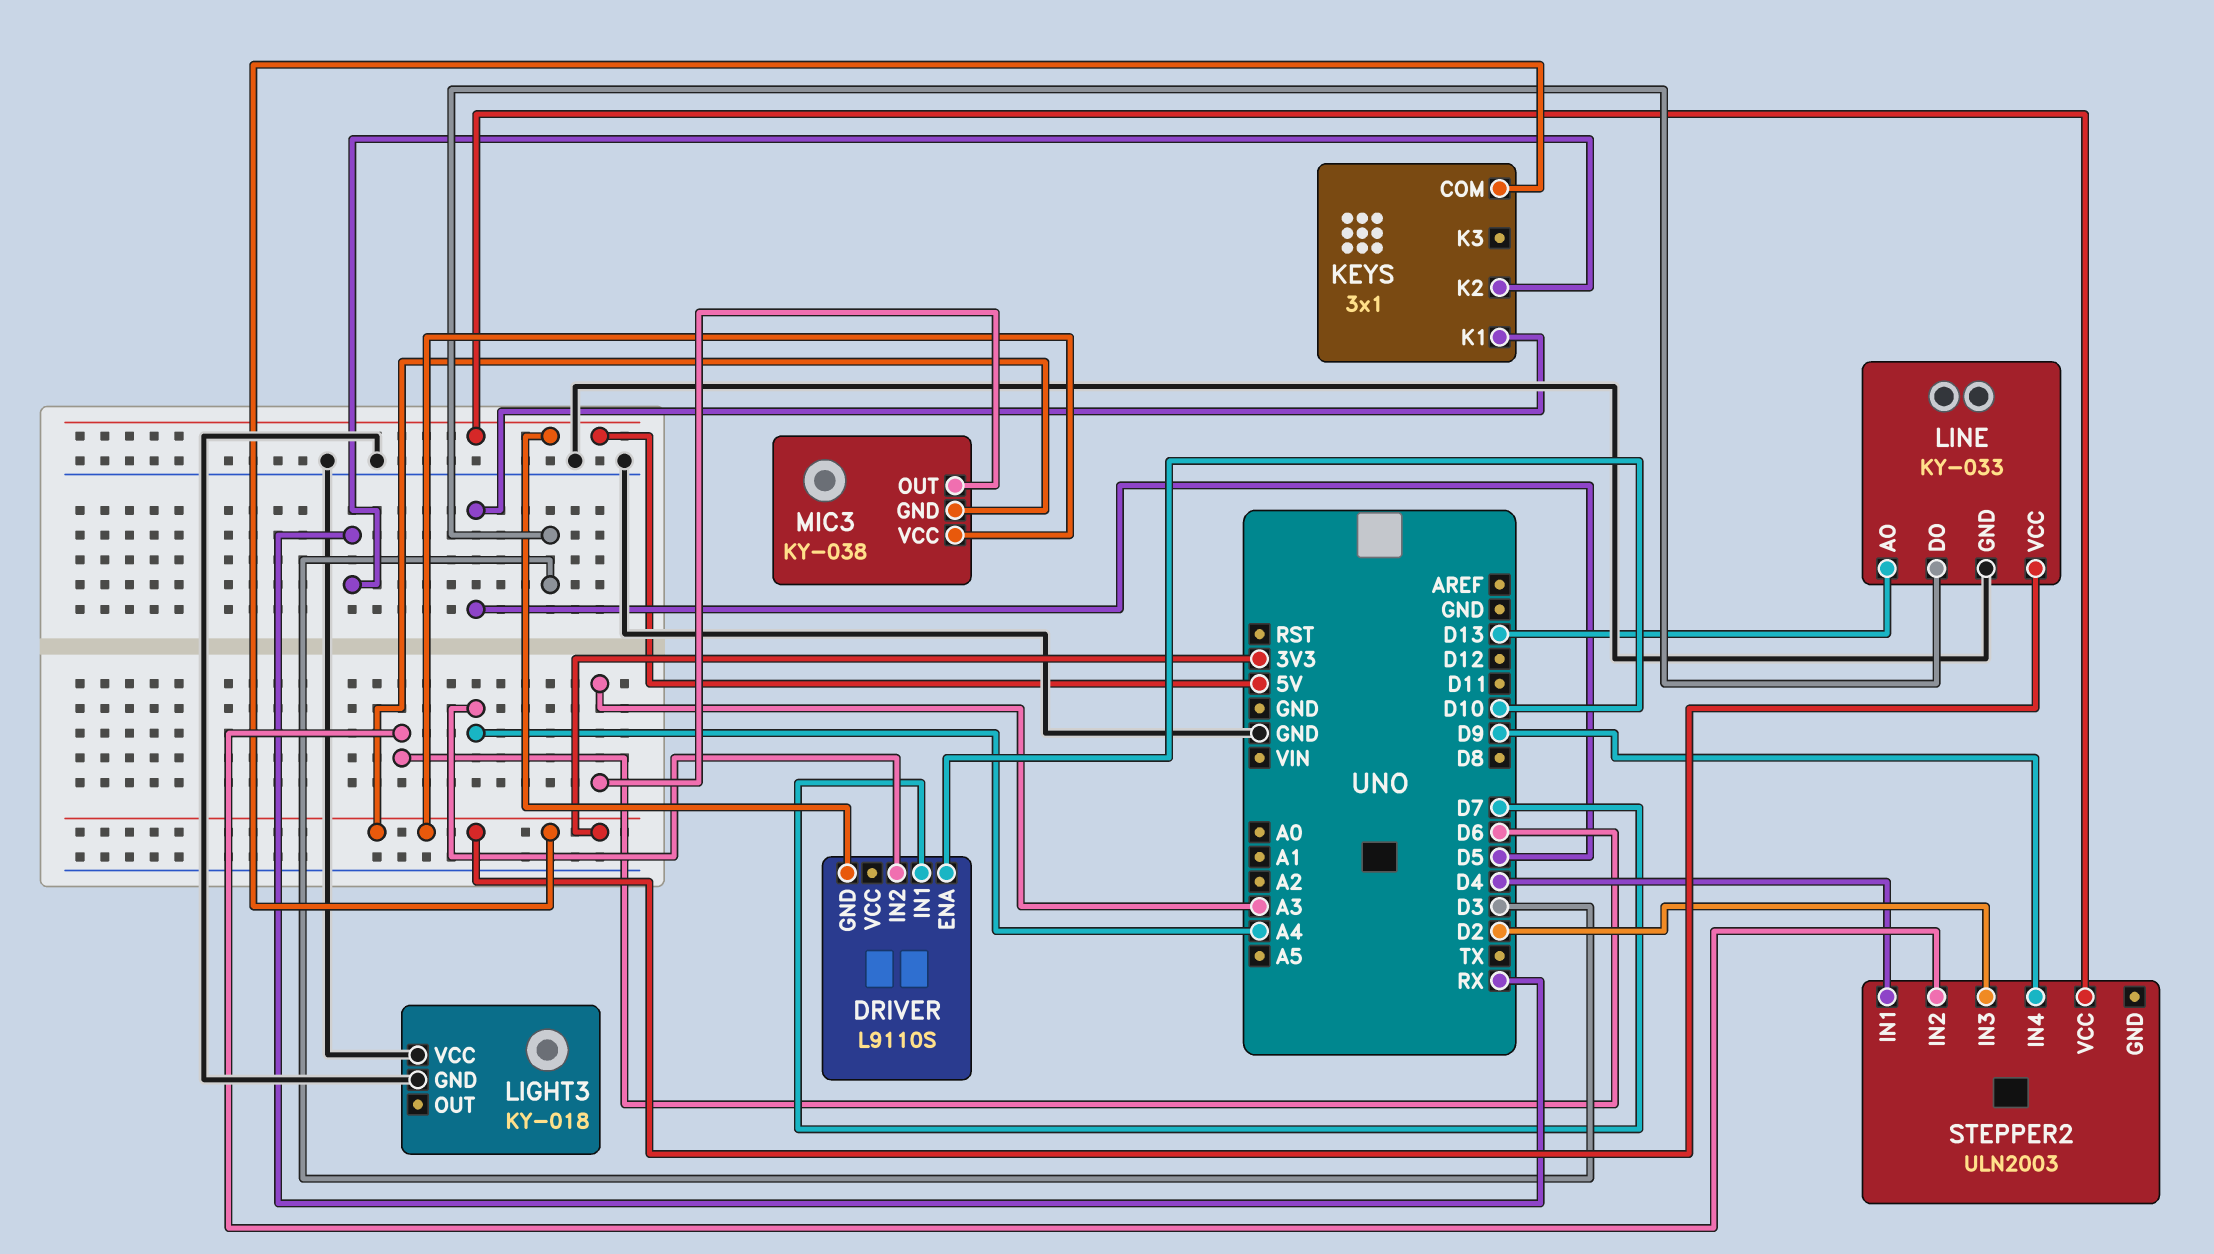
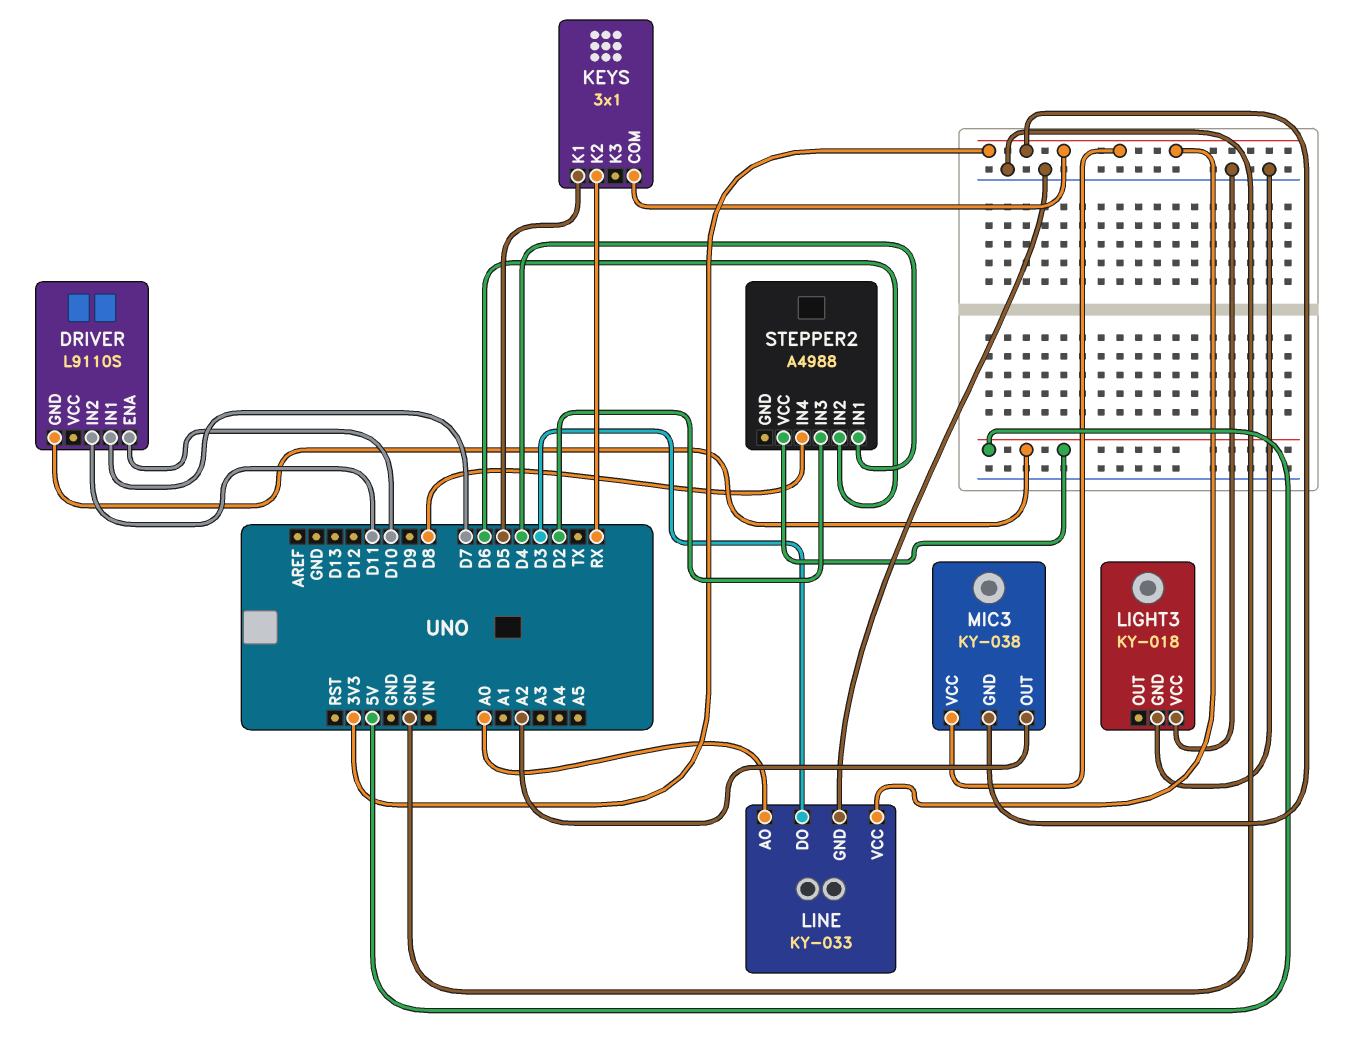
DRIVER pin IN2: A4 -> D11
LINE pin AO: D13 -> A0
MIC3 pin OUT: A3 -> A2
STEPPER2: ULN2003 -> A4988
STEPPER2 pin IN4: D9 -> D8

